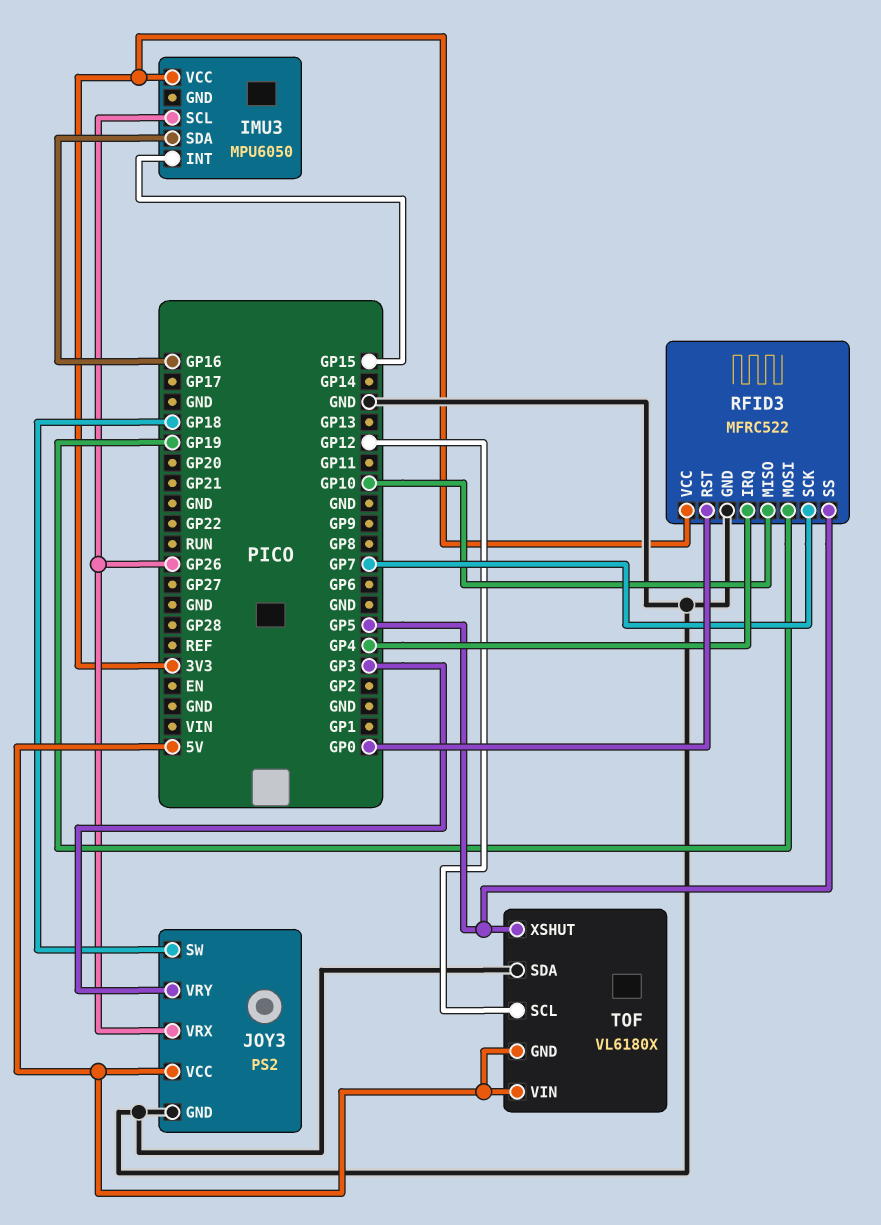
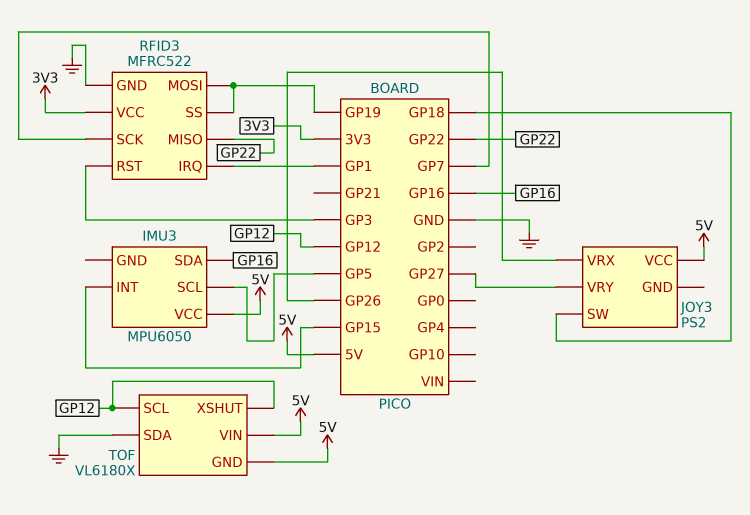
IMU3 pin SCL: GP26 -> GP5
IMU3 pin VCC: 3V3 -> 5V
JOY3 pin GND: GND -> none
JOY3 pin VRY: GP3 -> GP27
RFID3 pin IRQ: GP4 -> GP1
RFID3 pin MISO: GP10 -> GP22
RFID3 pin RST: GP0 -> GP3
RFID3 pin SS: GP5 -> GP19
TOF pin XSHUT: GP5 -> GP12

